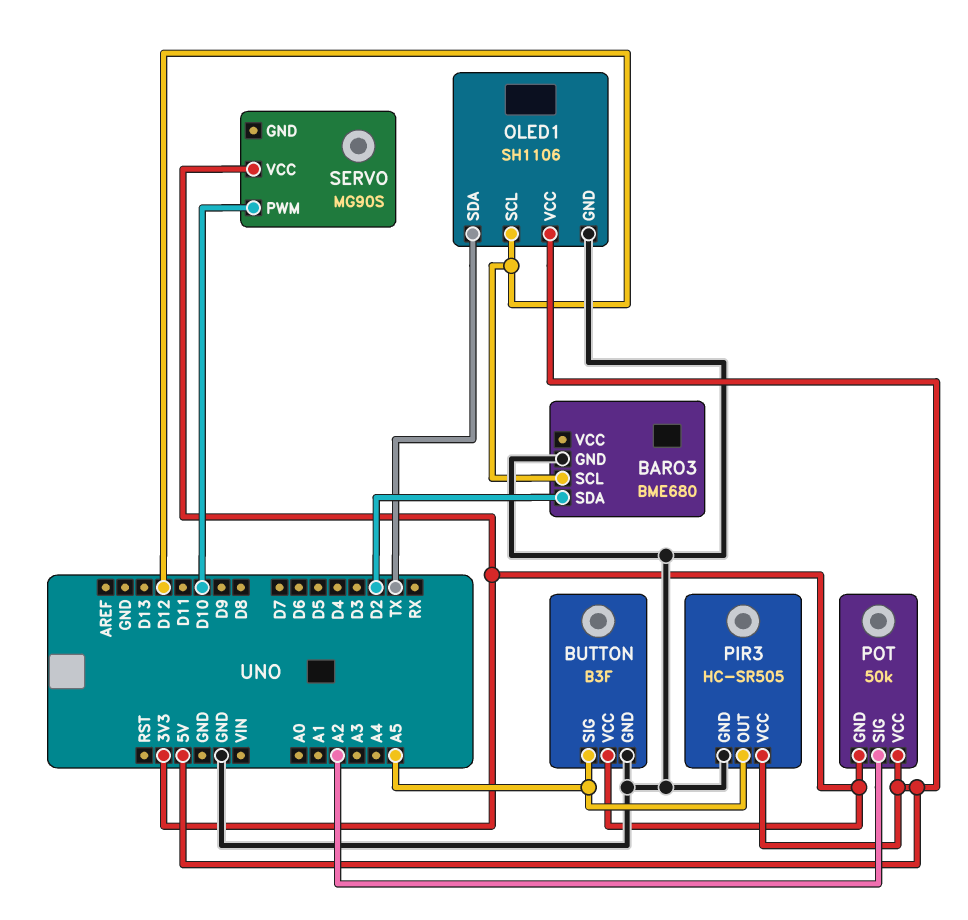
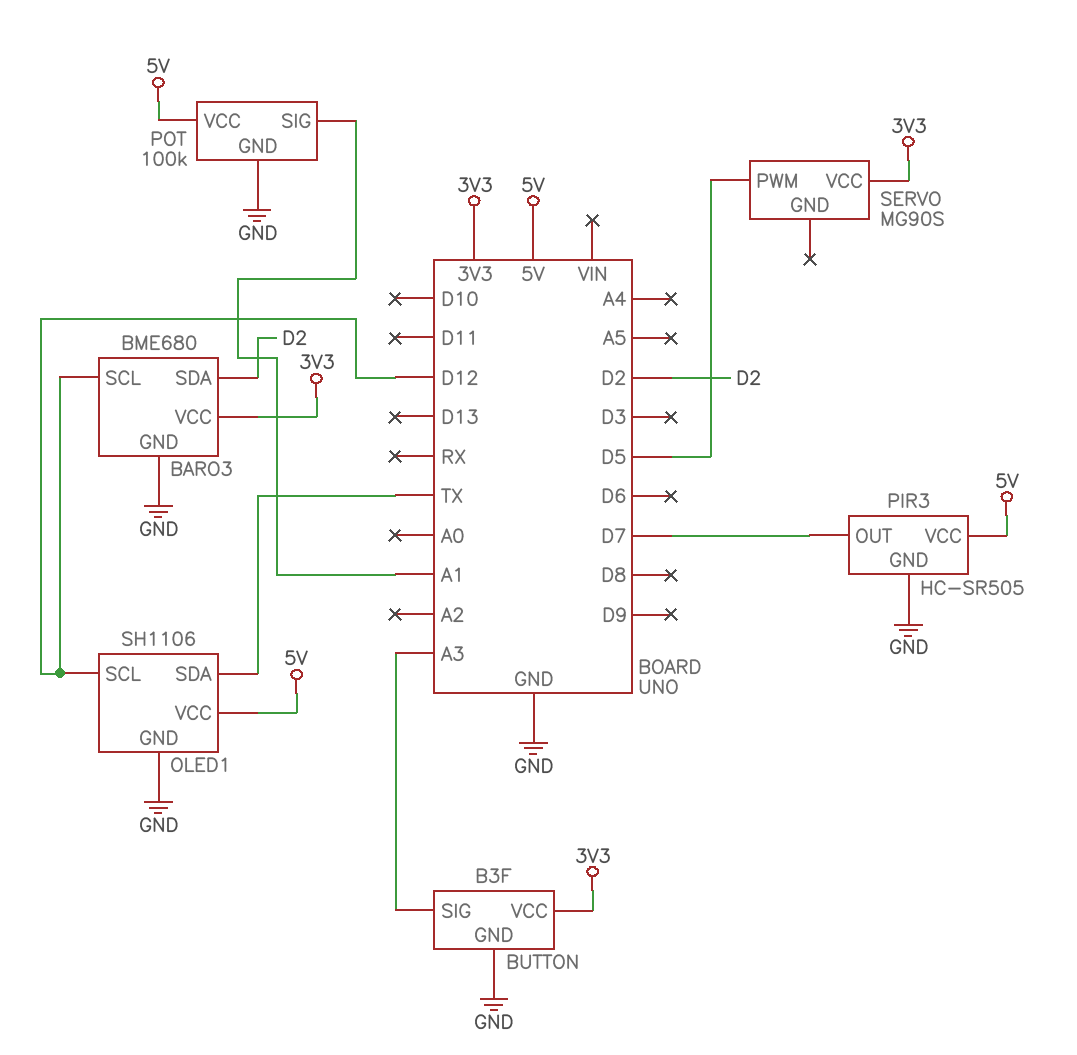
BARO3 pin VCC: none -> 3V3
BUTTON pin SIG: A5 -> A3
PIR3 pin OUT: A5 -> D7
POT: 50k -> 100k
POT pin GND: 3V3 -> GND
POT pin SIG: A2 -> A1
SERVO pin PWM: D10 -> D5

